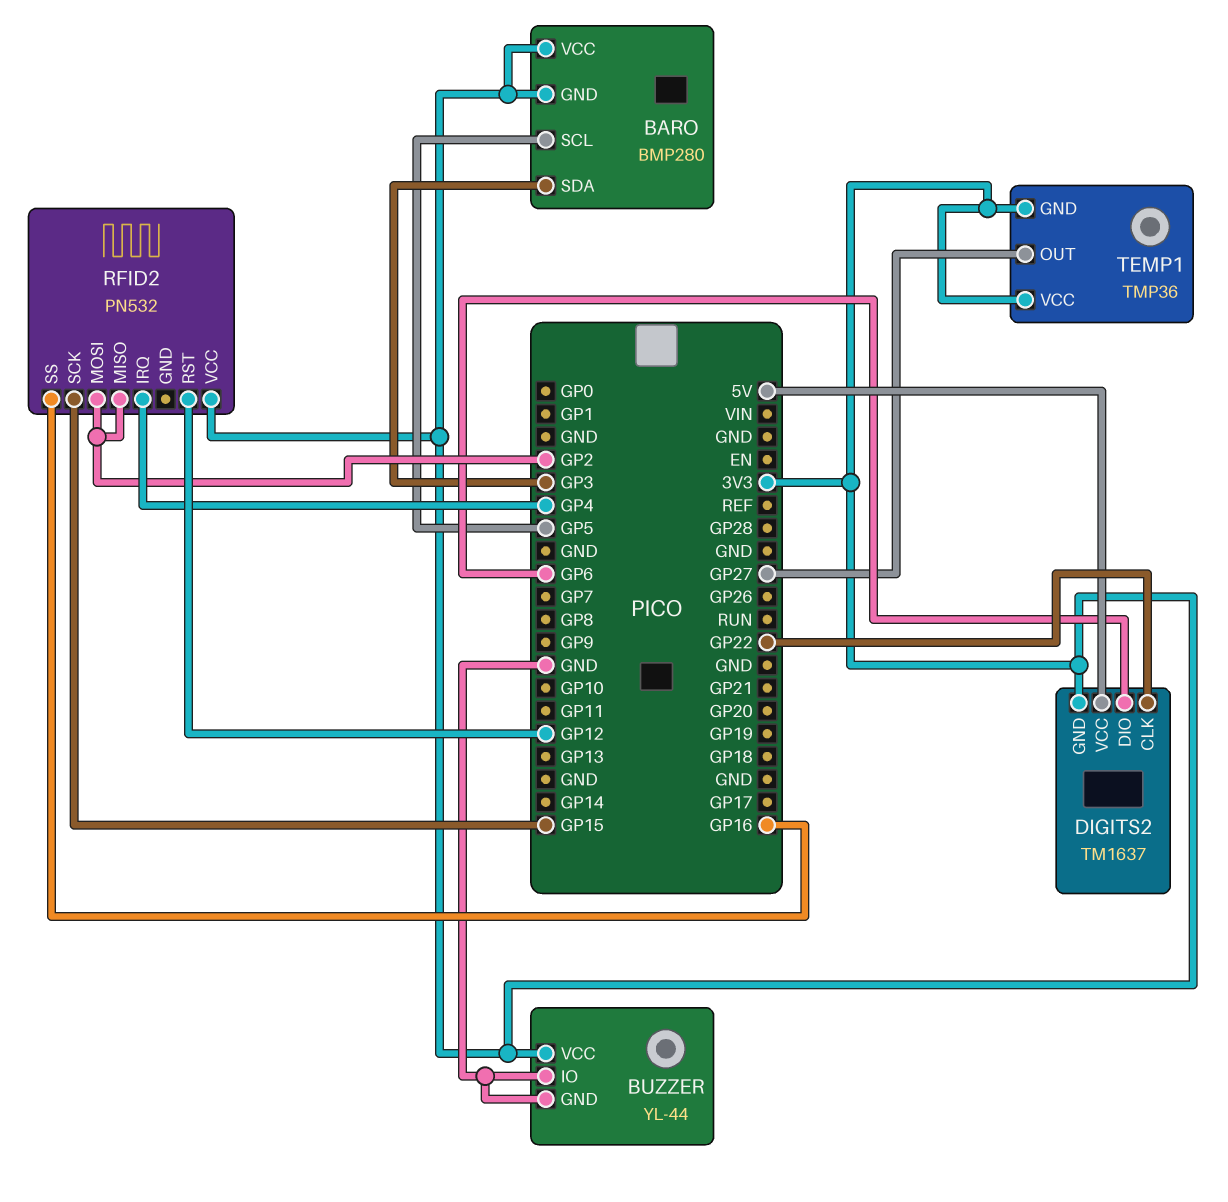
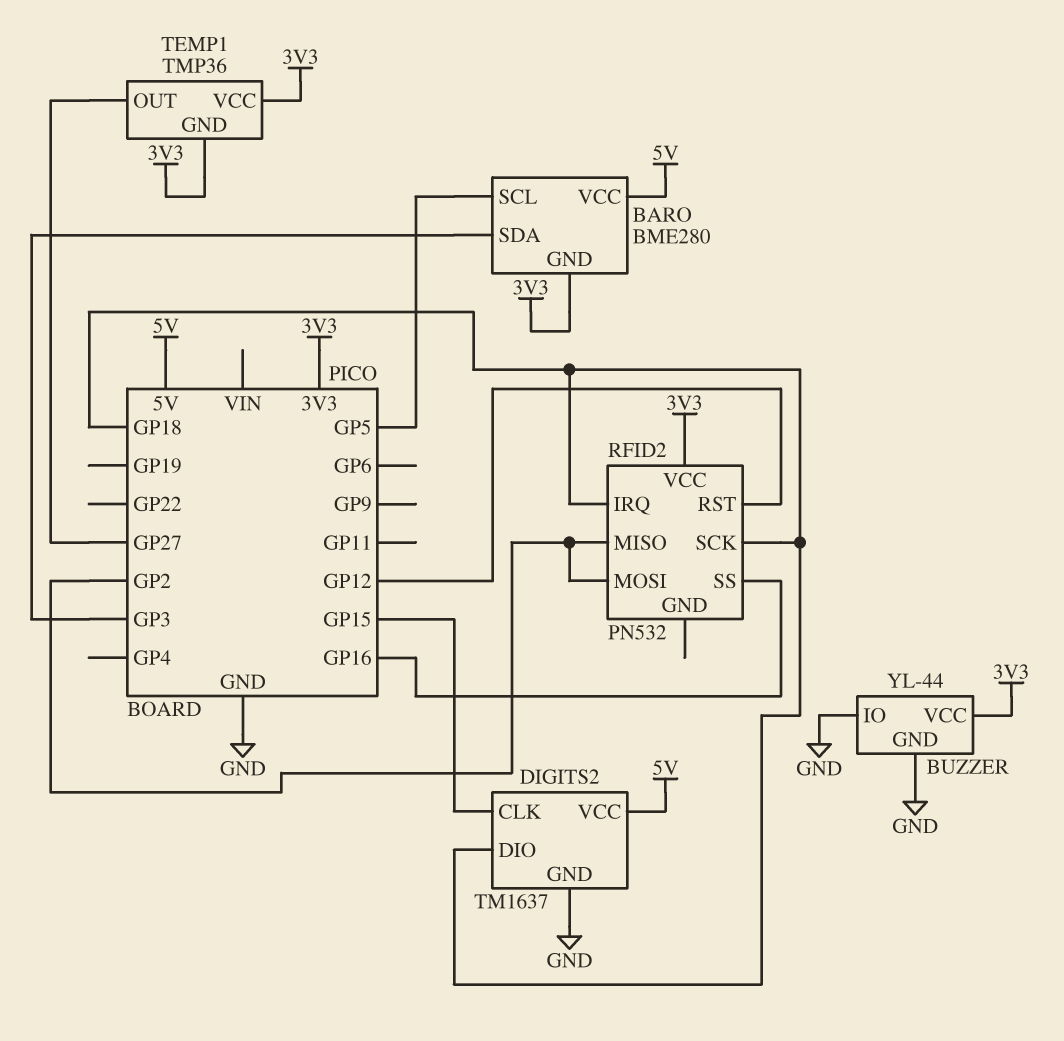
BARO: BMP280 -> BME280
BARO pin VCC: 3V3 -> 5V
DIGITS2 pin CLK: GP22 -> GP15
DIGITS2 pin DIO: GP6 -> GP18
DIGITS2 pin GND: 3V3 -> GND
RFID2 pin IRQ: GP4 -> GP18
RFID2 pin SCK: GP15 -> GP18

